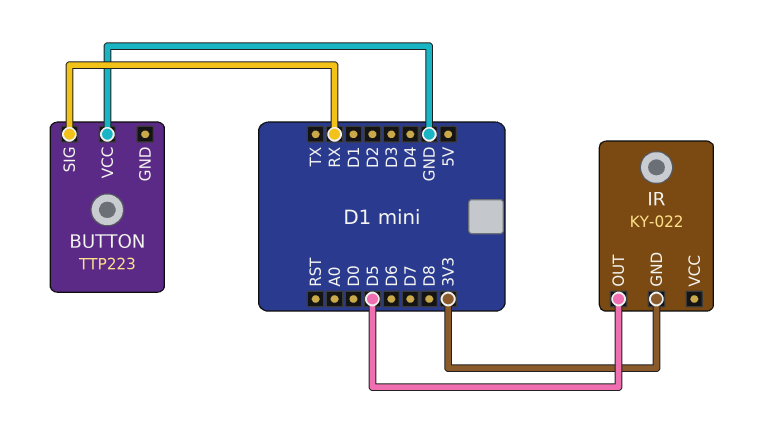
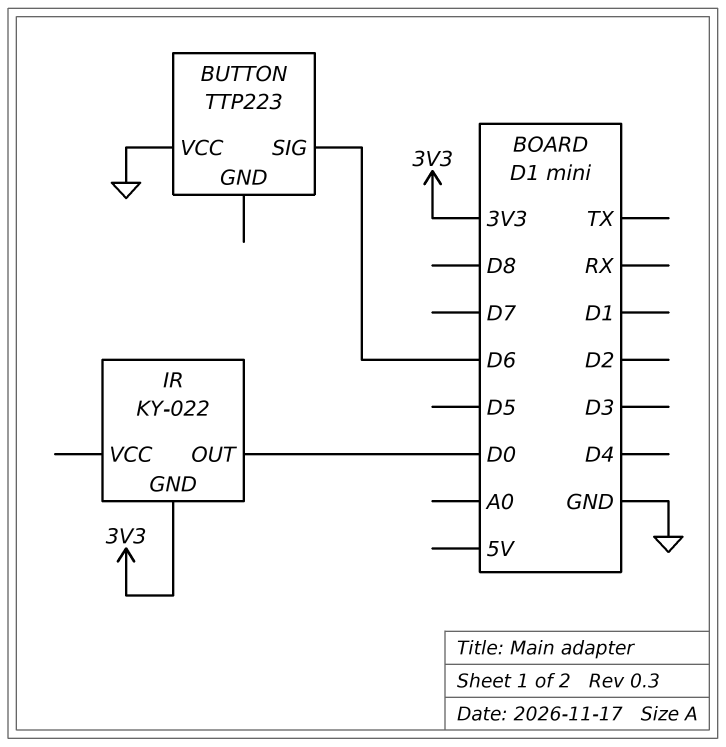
BUTTON pin SIG: RX -> D6
IR pin OUT: D5 -> D0

